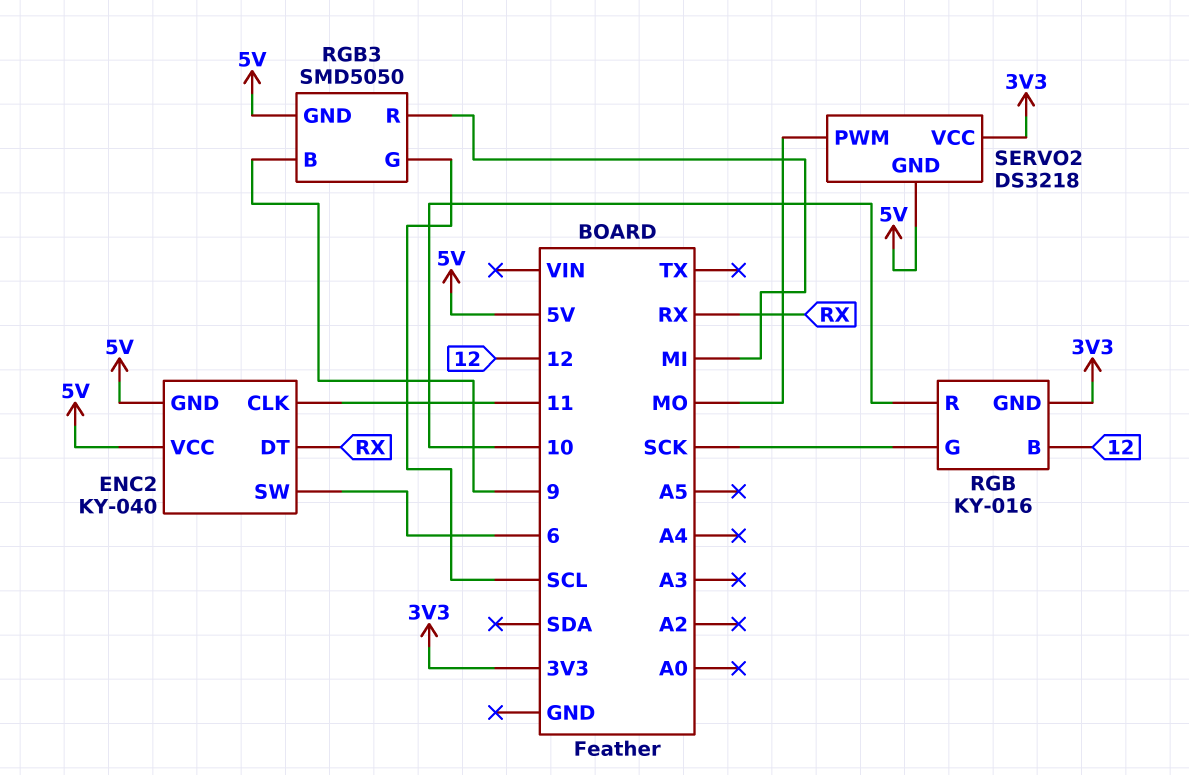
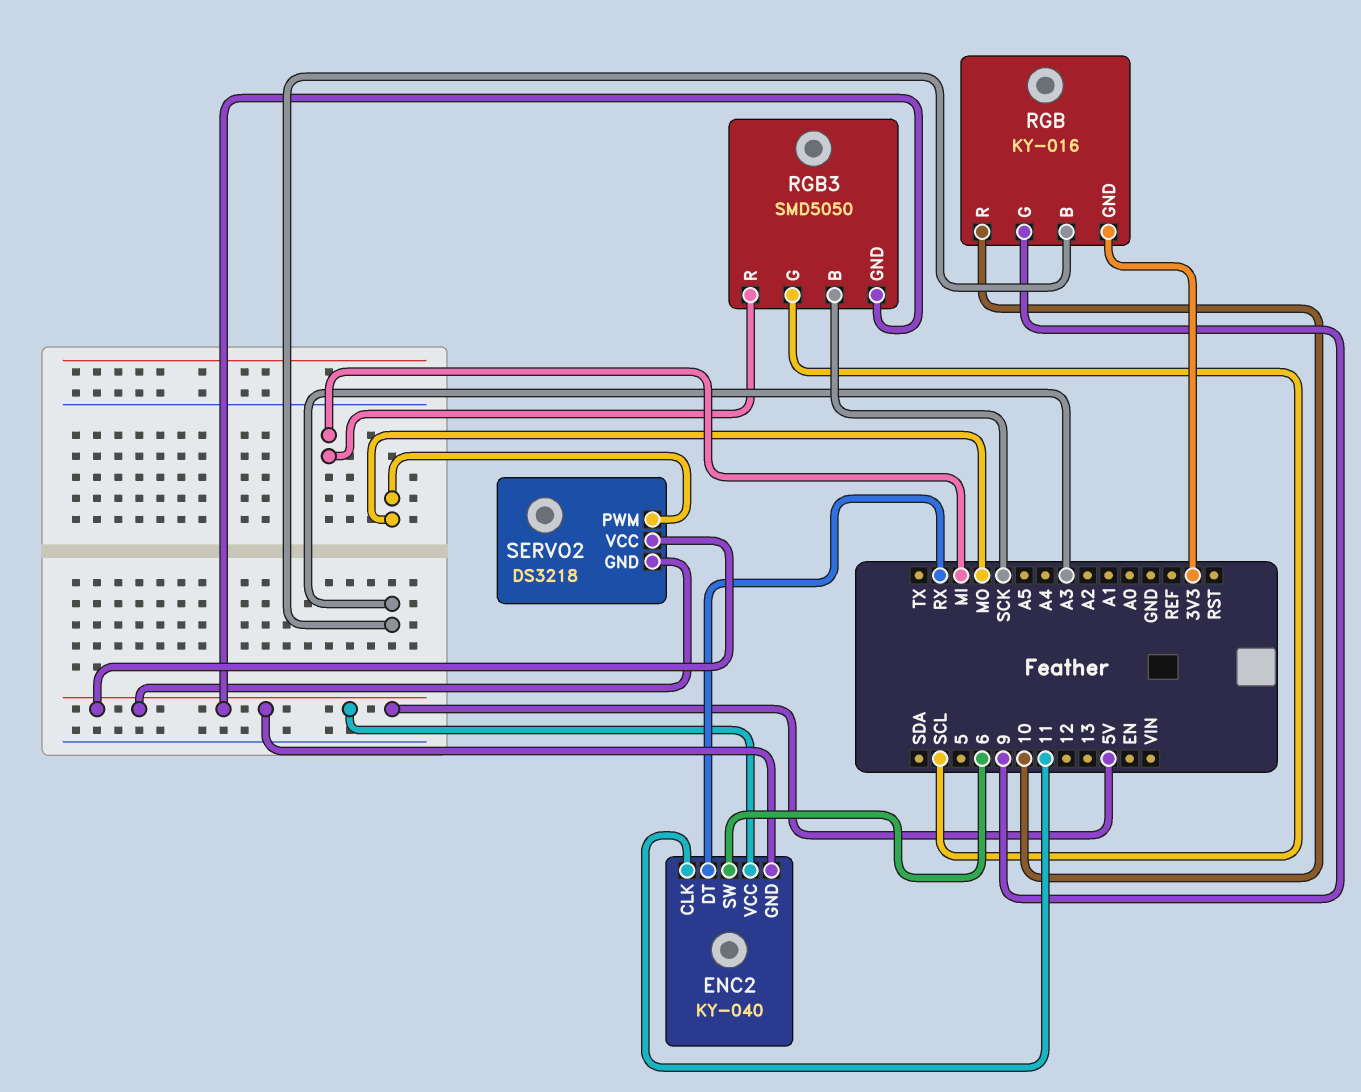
RGB pin B: 12 -> A3
RGB pin G: SCK -> 9
RGB3 pin B: 9 -> SCK
SERVO2 pin VCC: 3V3 -> 5V

